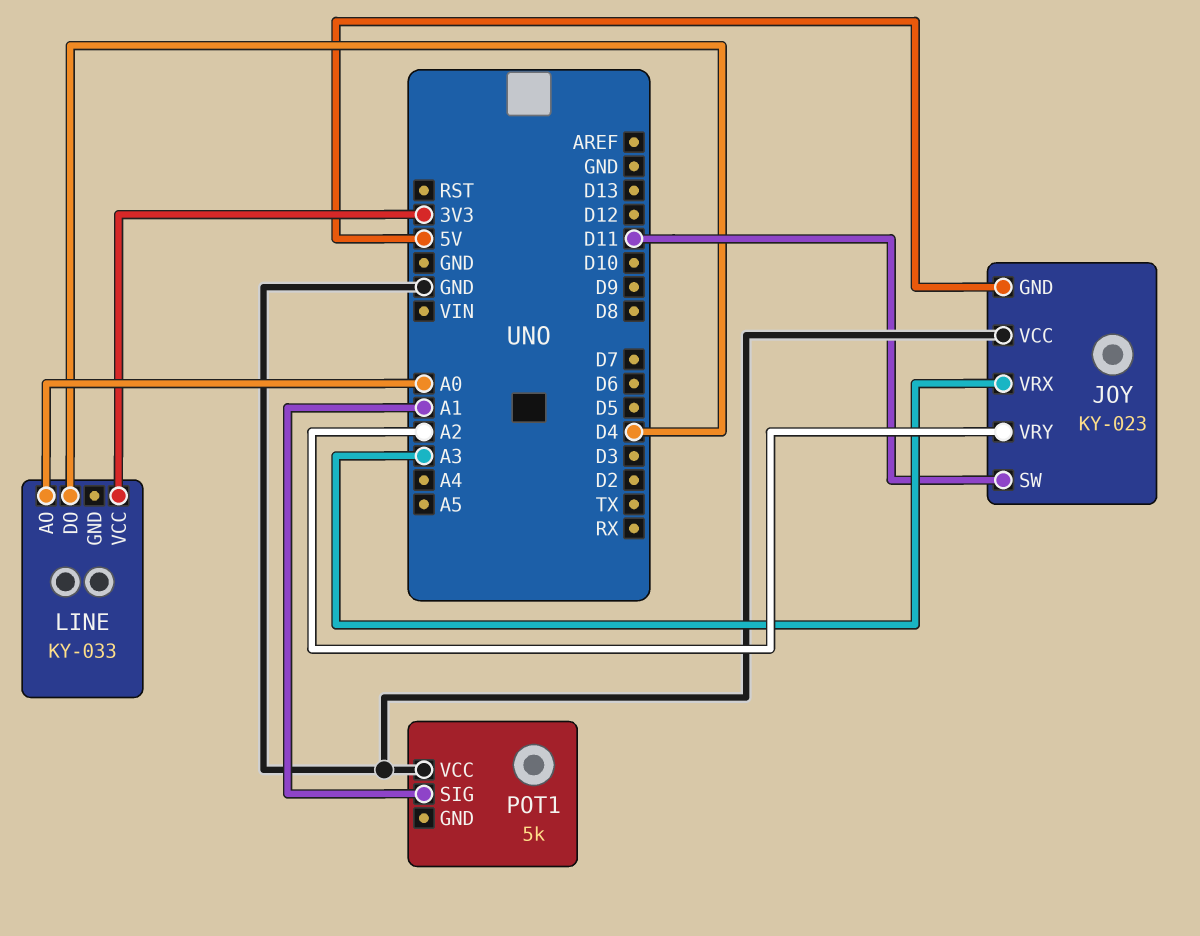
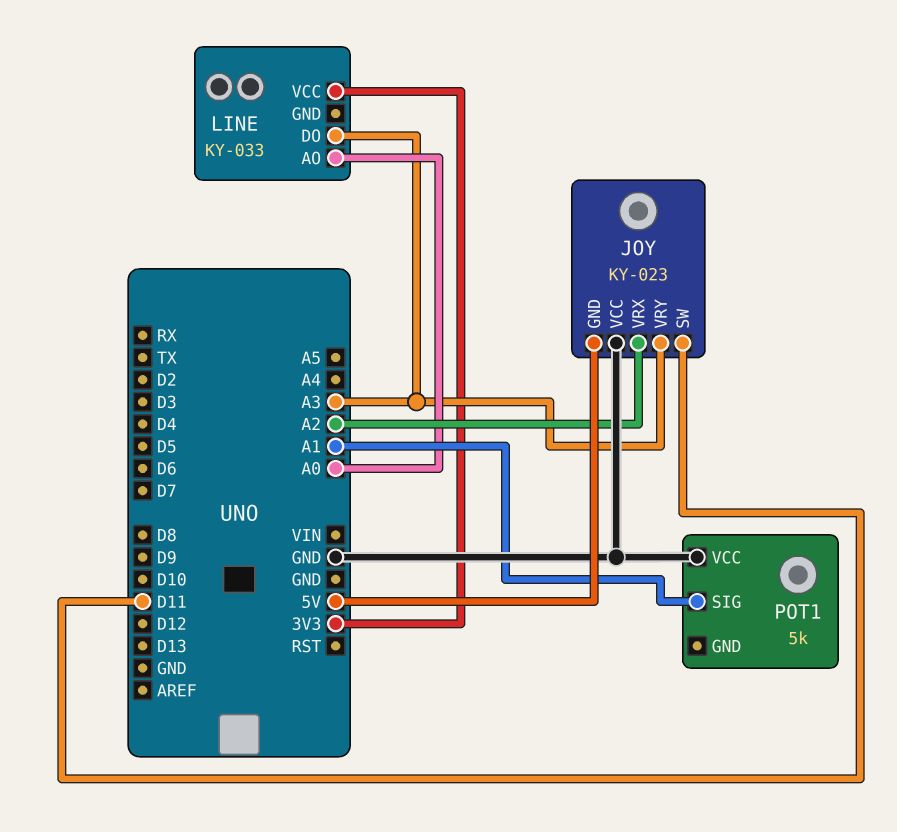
JOY pin VRX: A3 -> A2
JOY pin VRY: A2 -> A3
LINE pin DO: D4 -> A3

